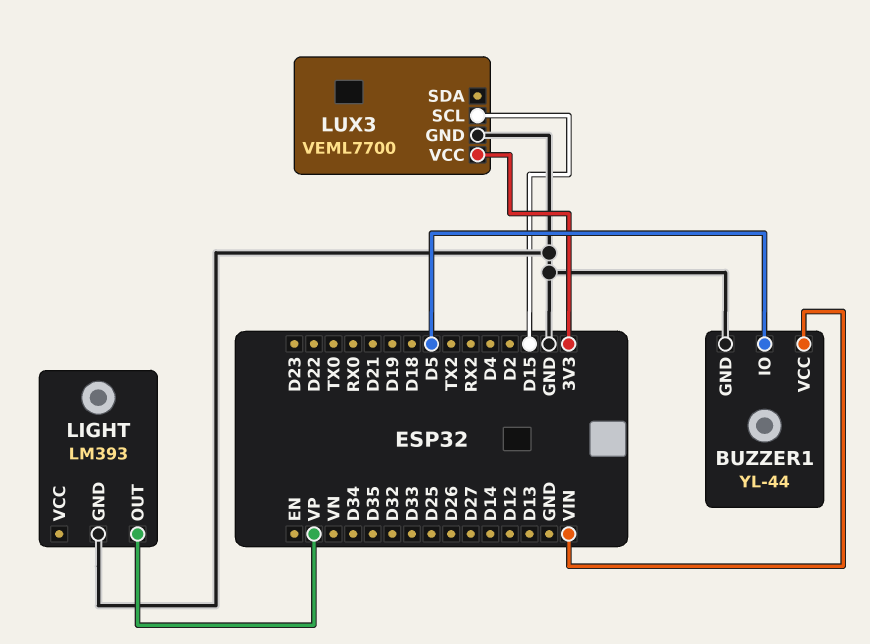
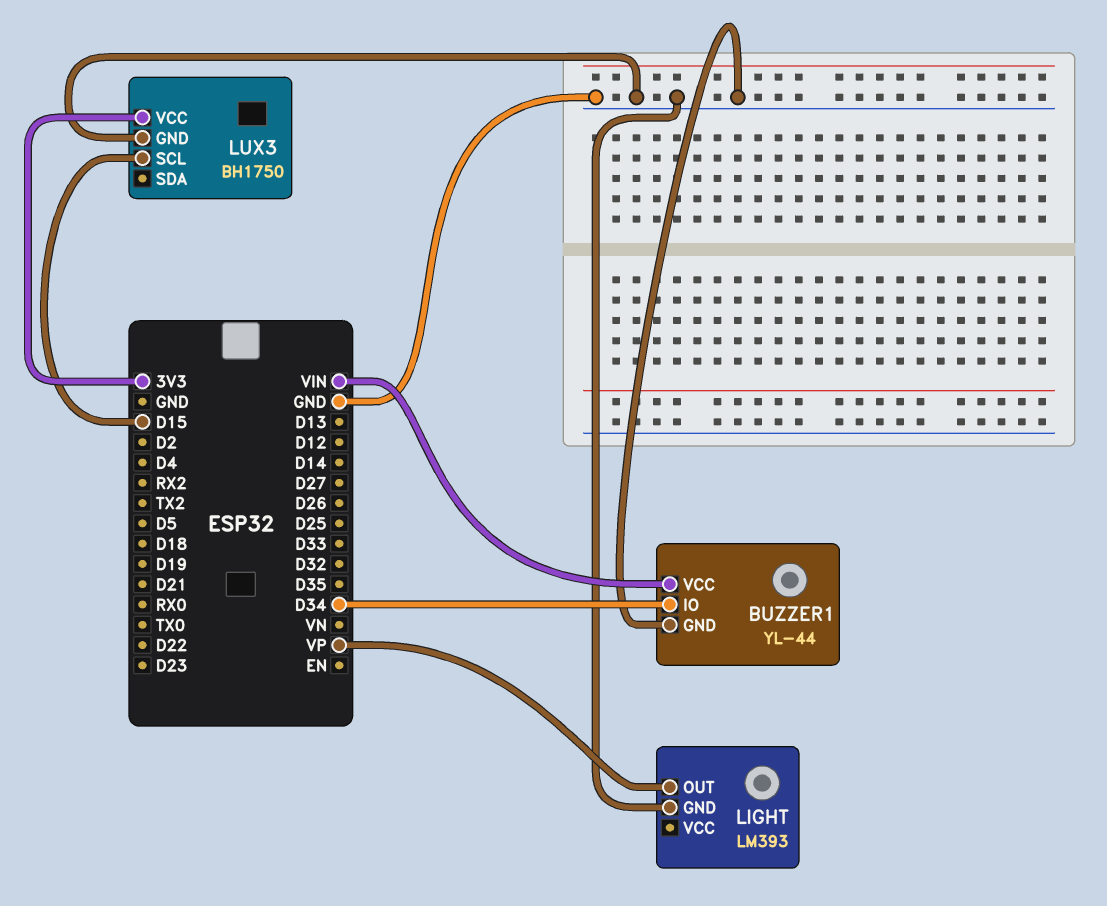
BUZZER1 pin IO: D5 -> D34
LUX3: VEML7700 -> BH1750

